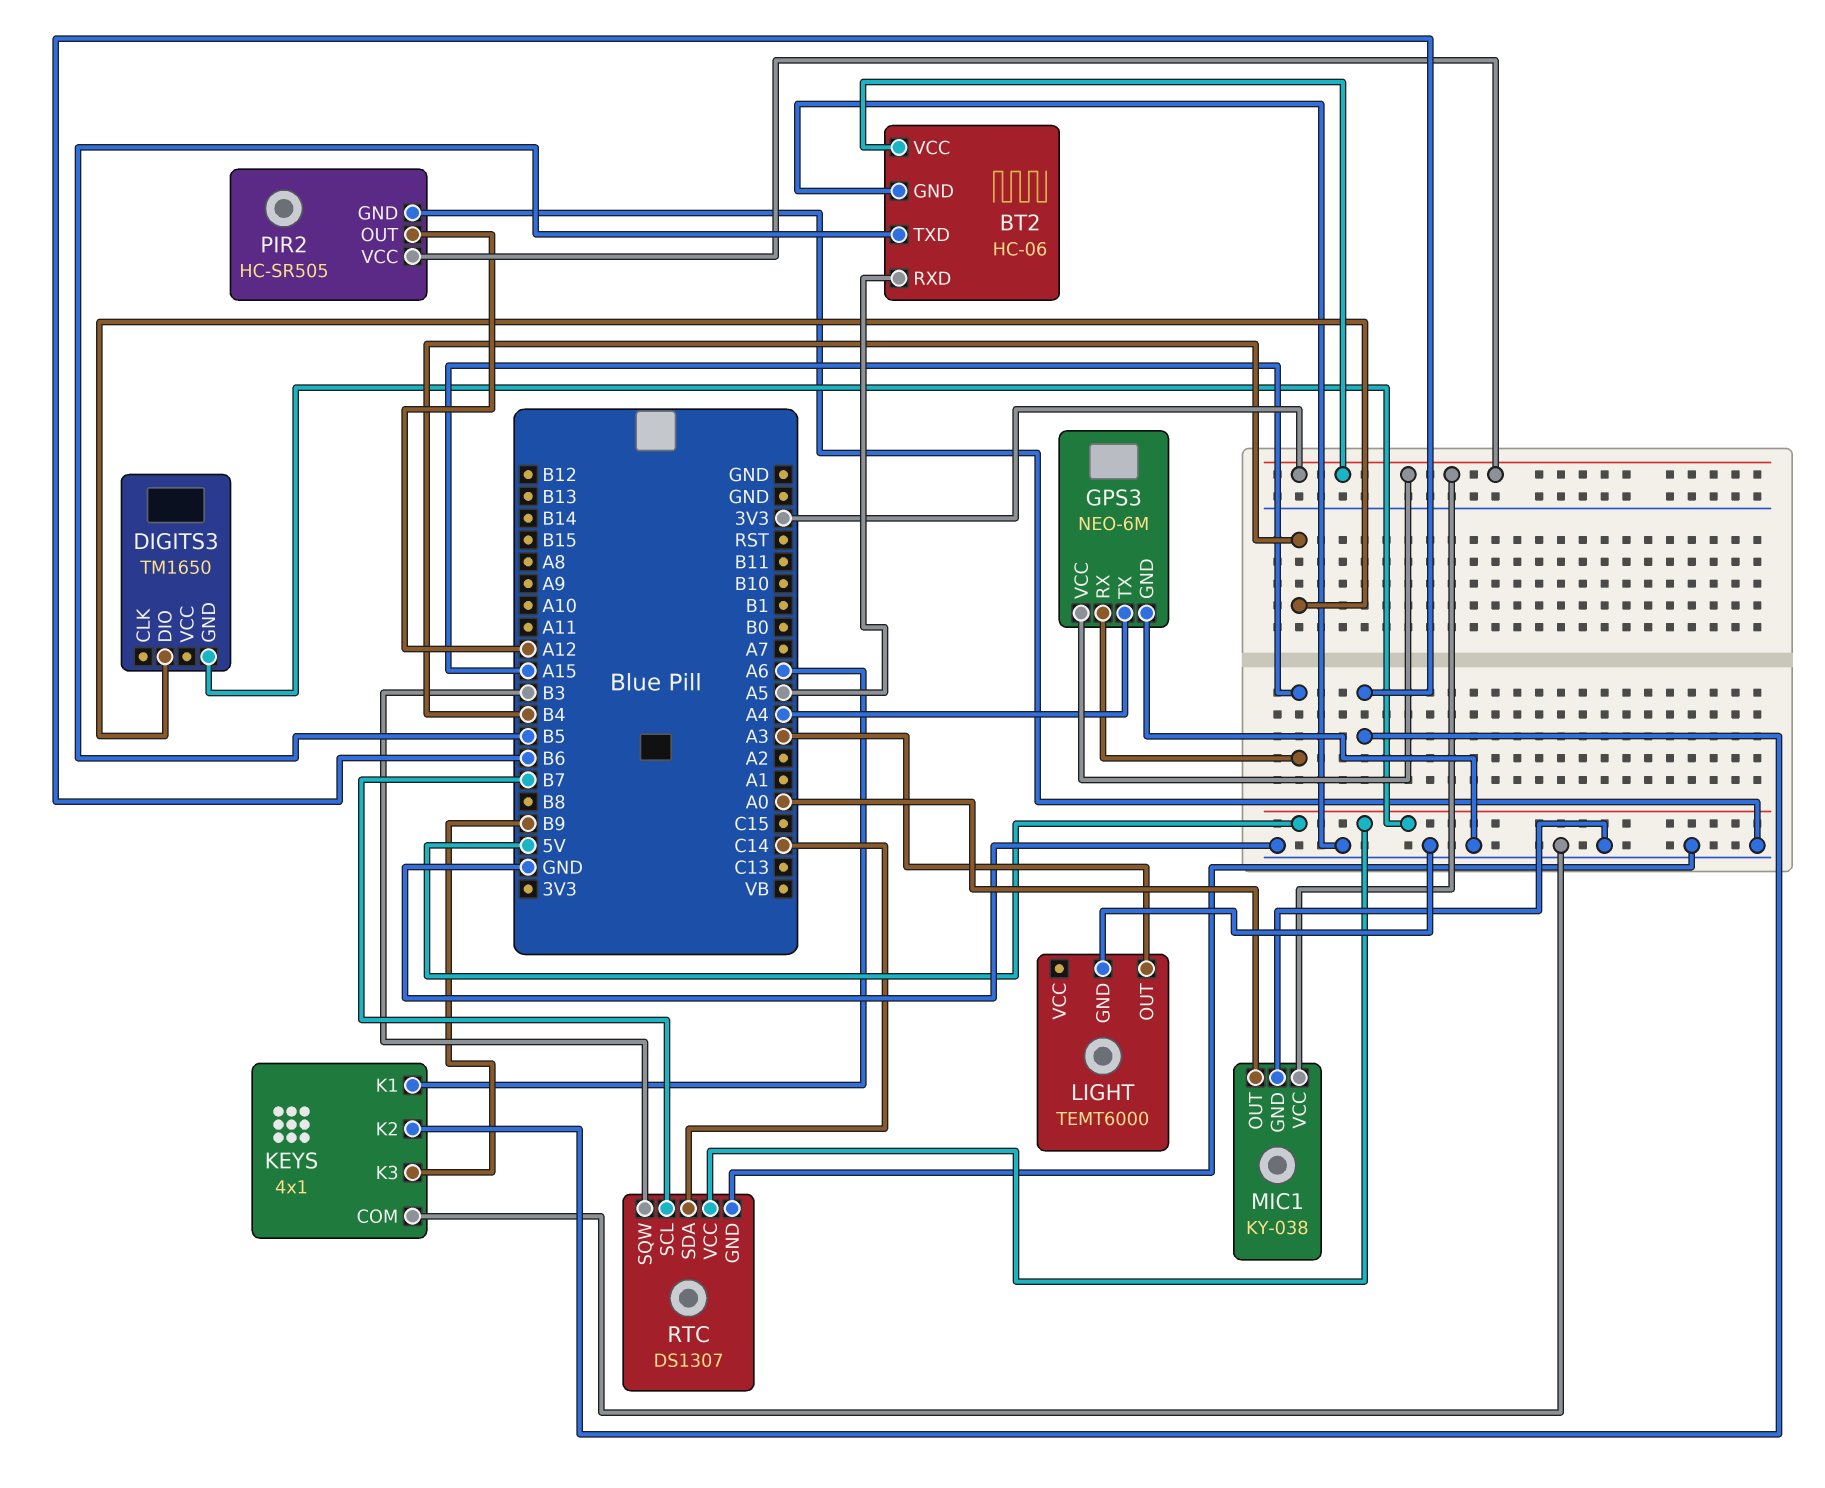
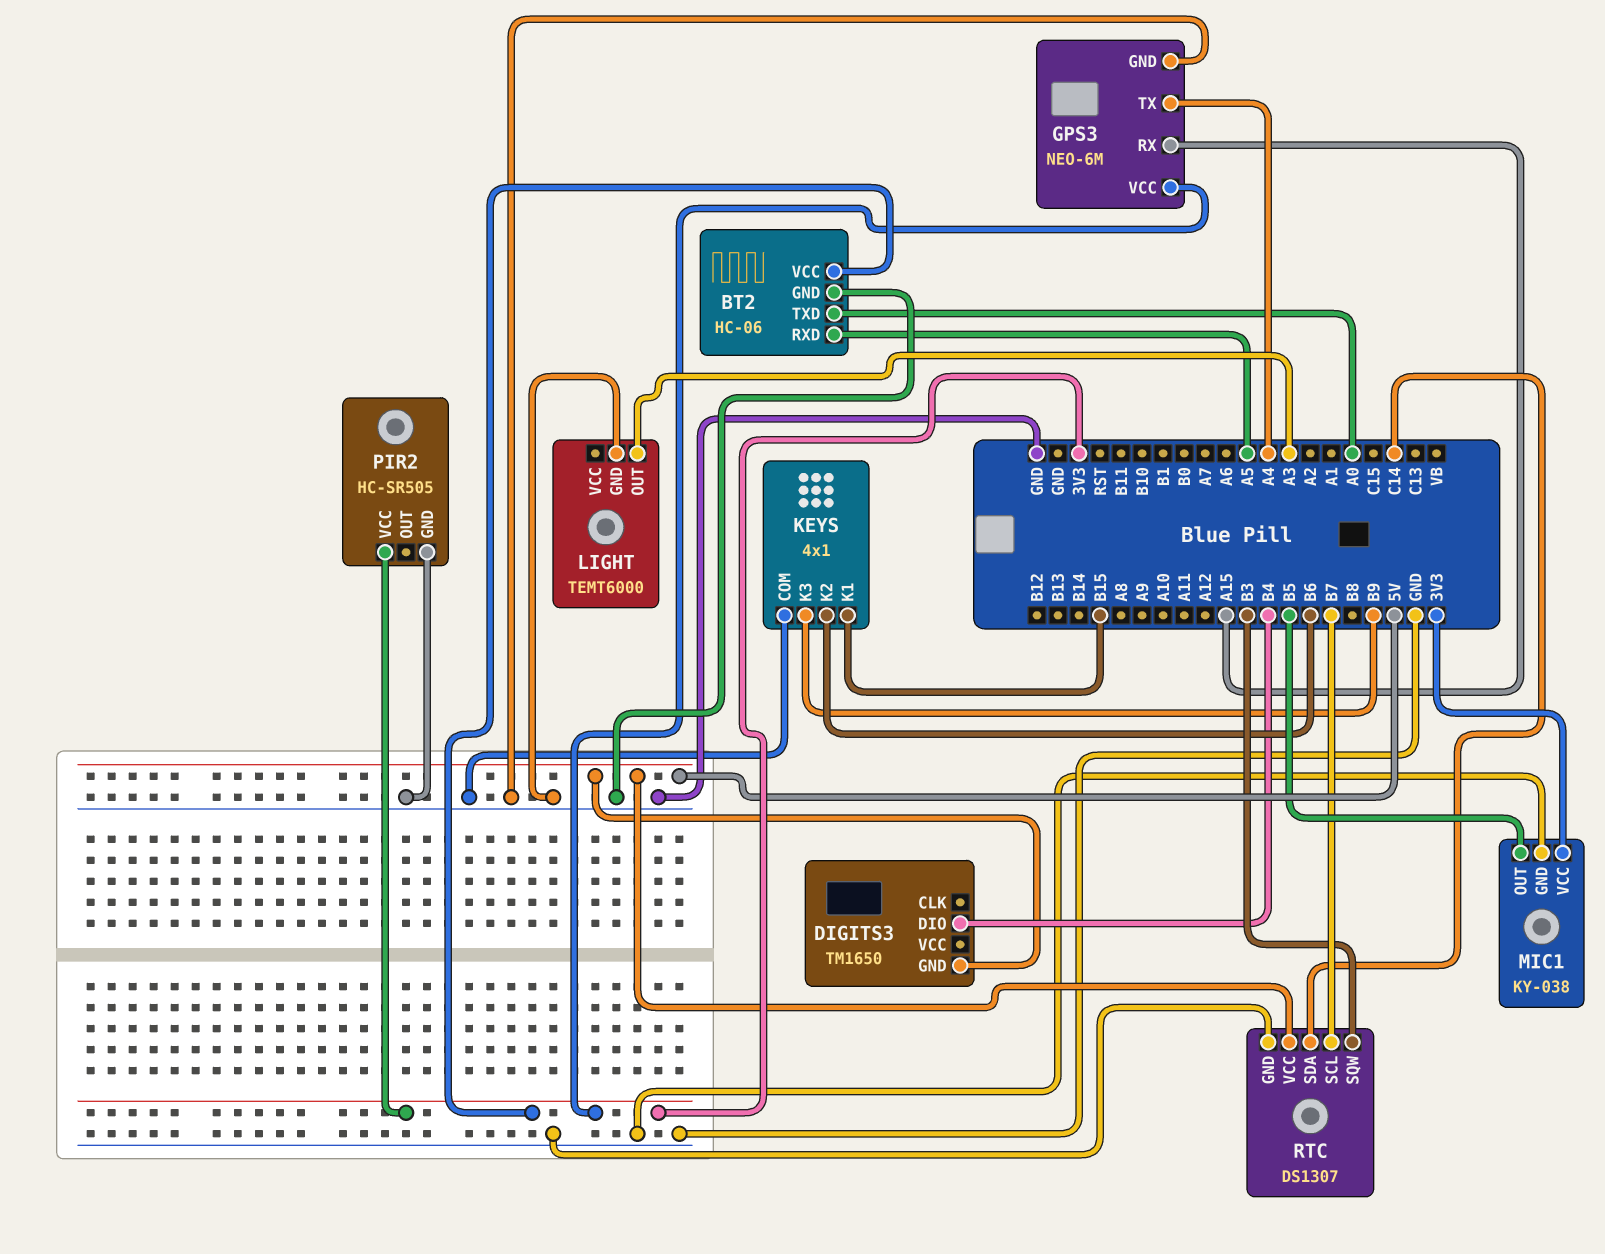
BT2 pin TXD: B5 -> A0
KEYS pin K1: A6 -> B15
MIC1 pin OUT: A0 -> B5
PIR2 pin OUT: A12 -> none

